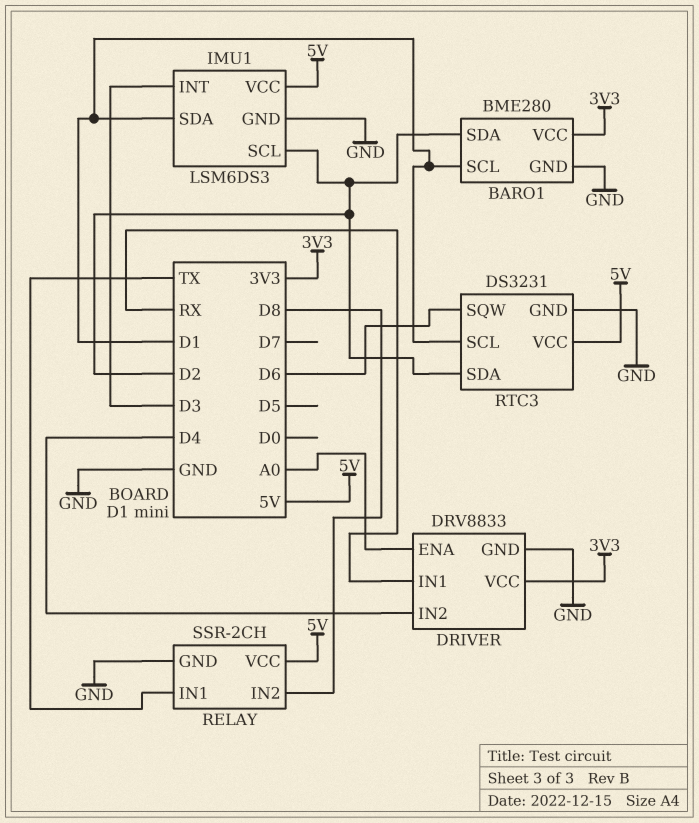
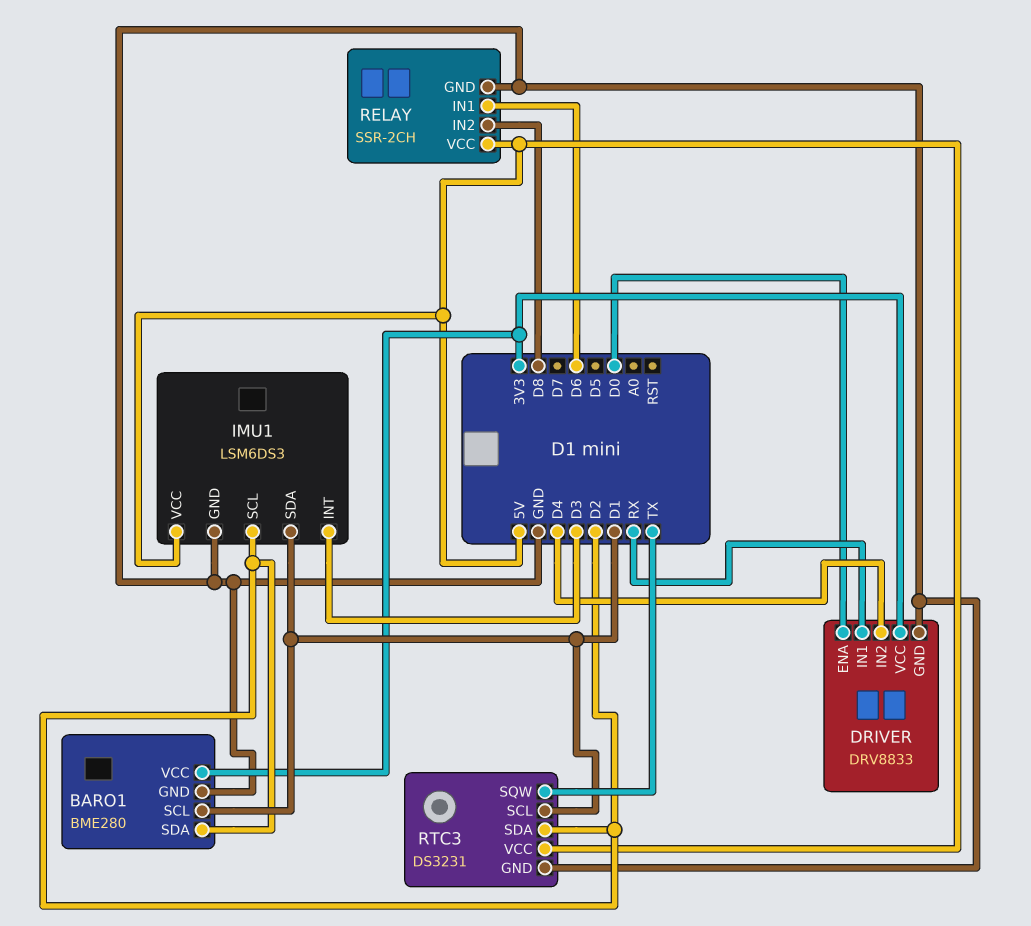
DRIVER pin ENA: A0 -> D0
RELAY pin IN1: TX -> D6
RTC3 pin SQW: D6 -> TX

